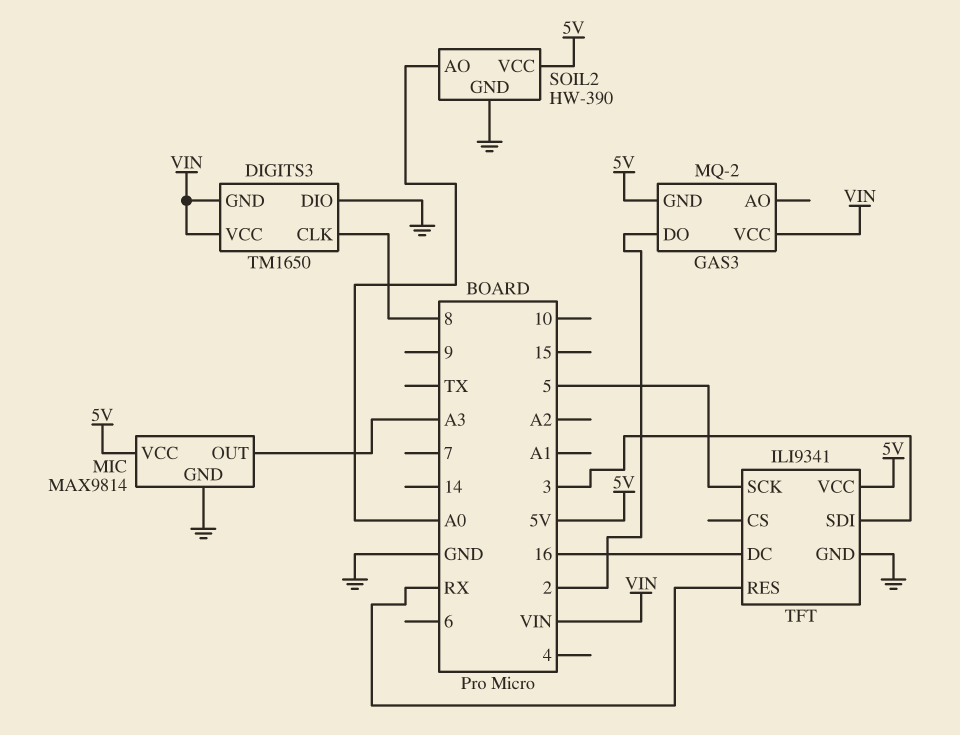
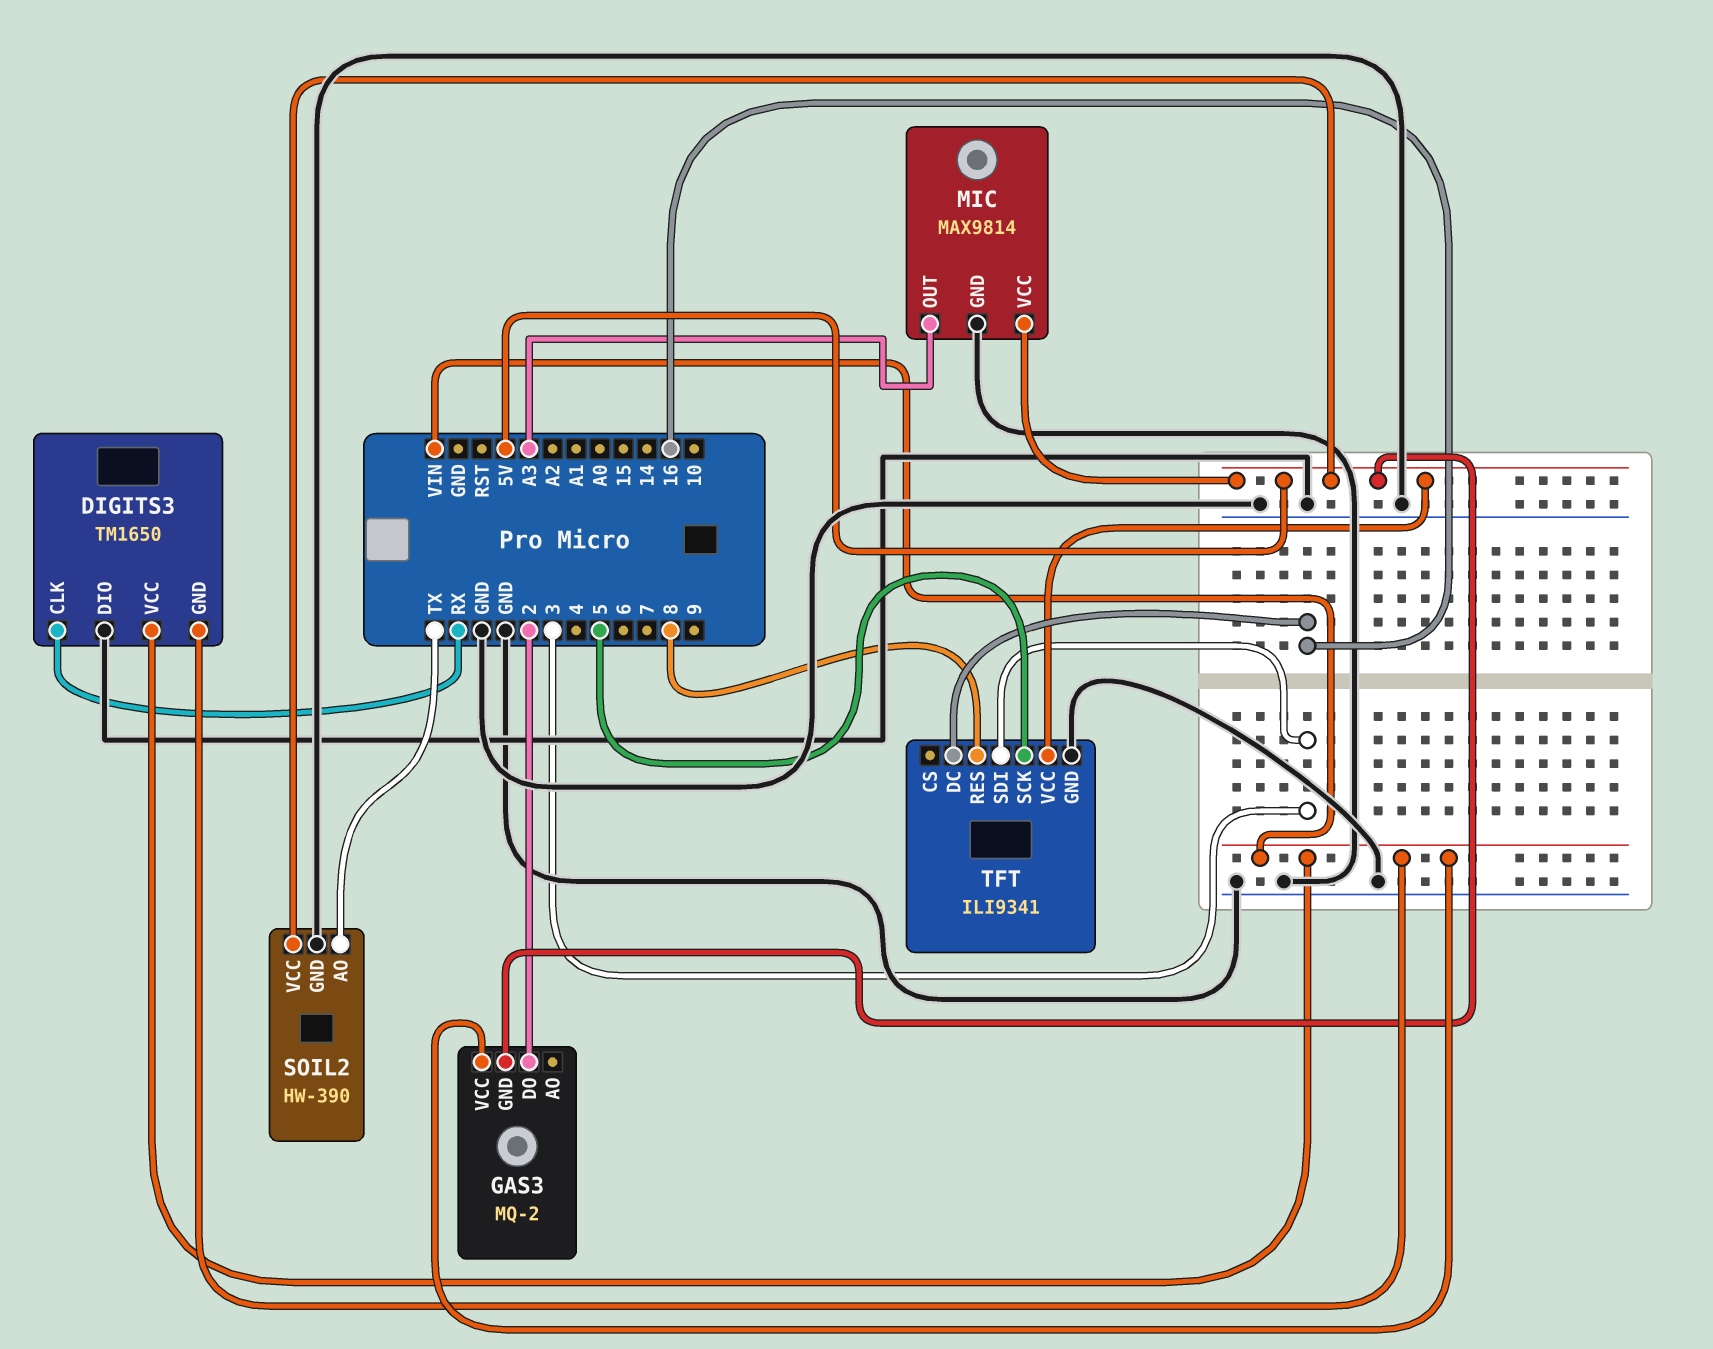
DIGITS3 pin CLK: 8 -> RX
SOIL2 pin AO: A0 -> TX
TFT pin RES: RX -> 8

